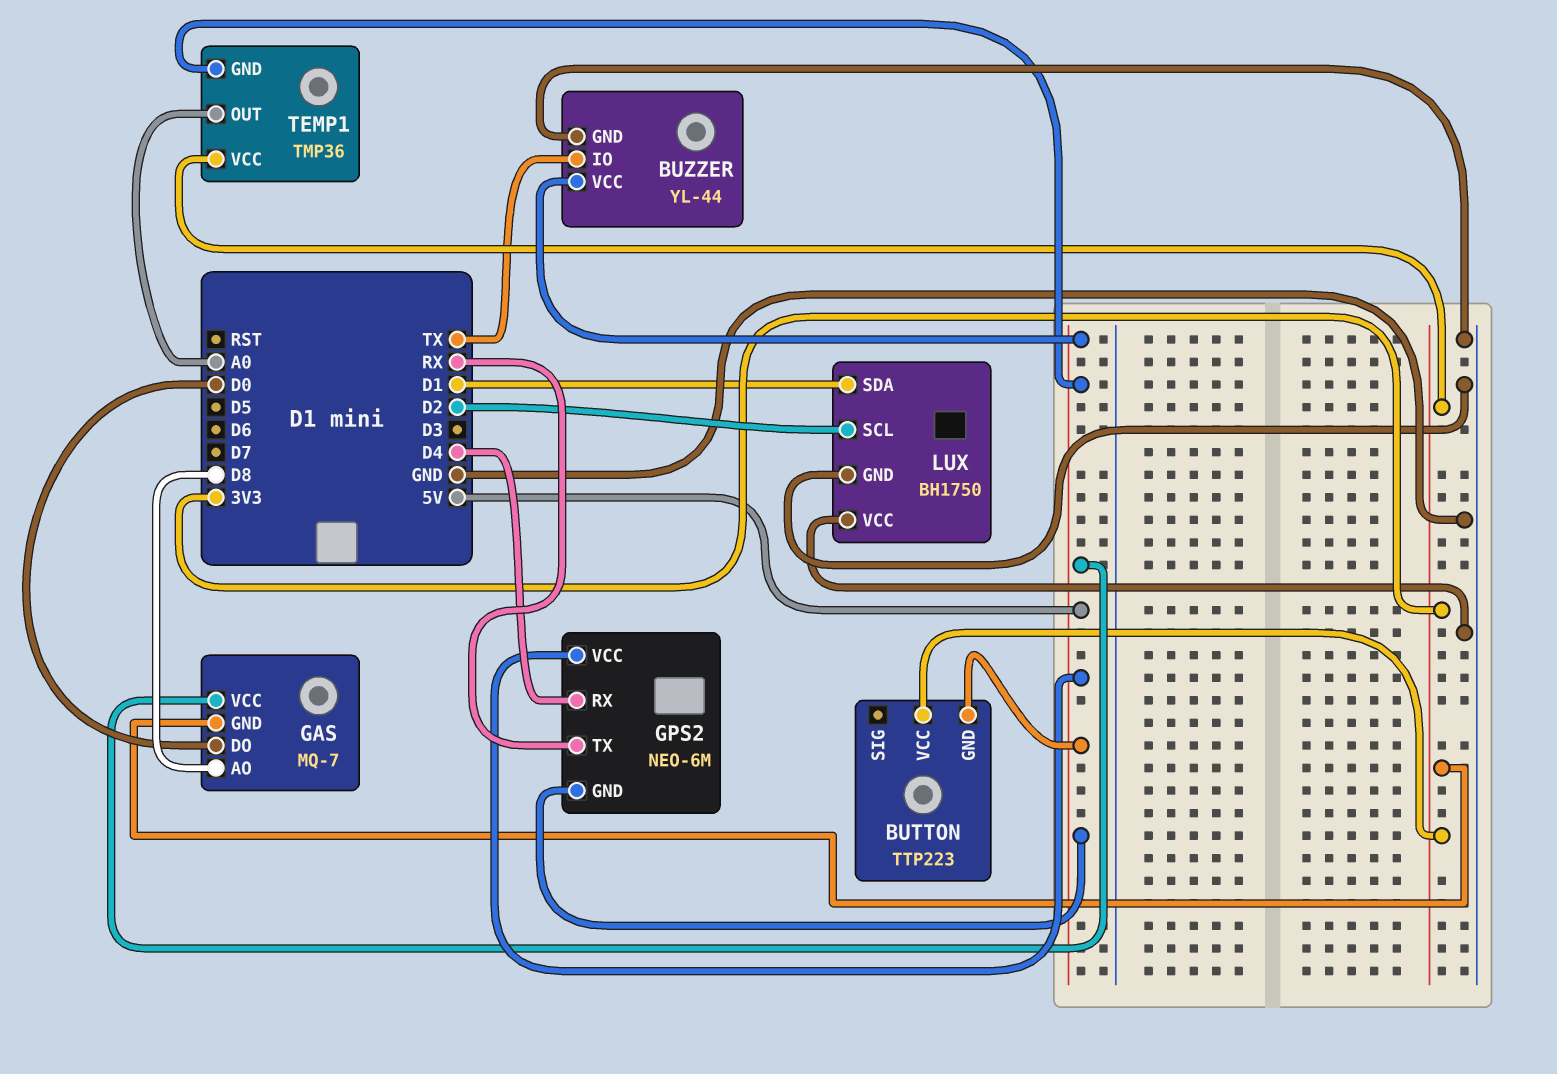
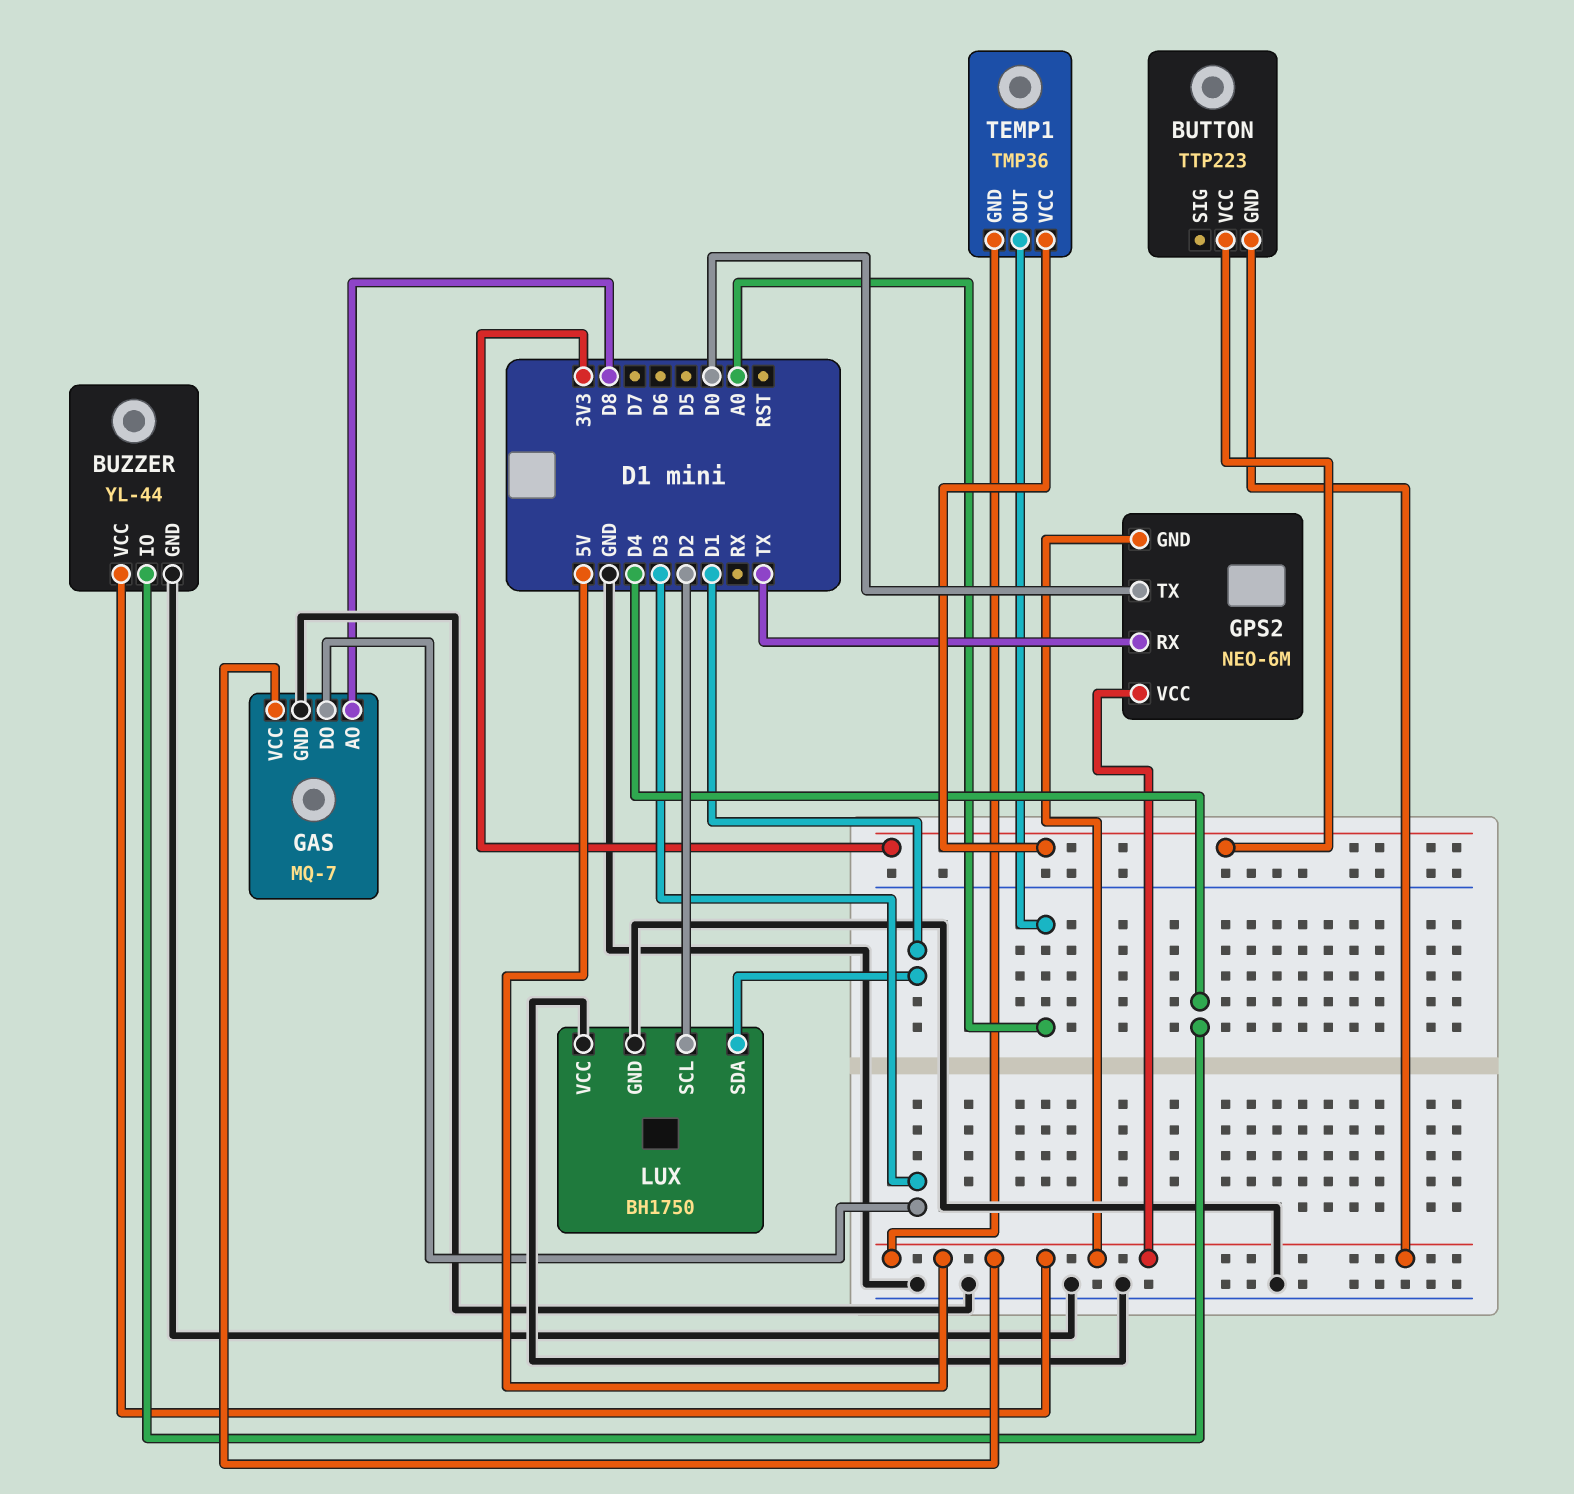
BUZZER pin IO: TX -> D4
GAS pin DO: D0 -> D3
GAS pin GND: 3V3 -> GND
GPS2 pin RX: D4 -> TX
GPS2 pin TX: RX -> D0

